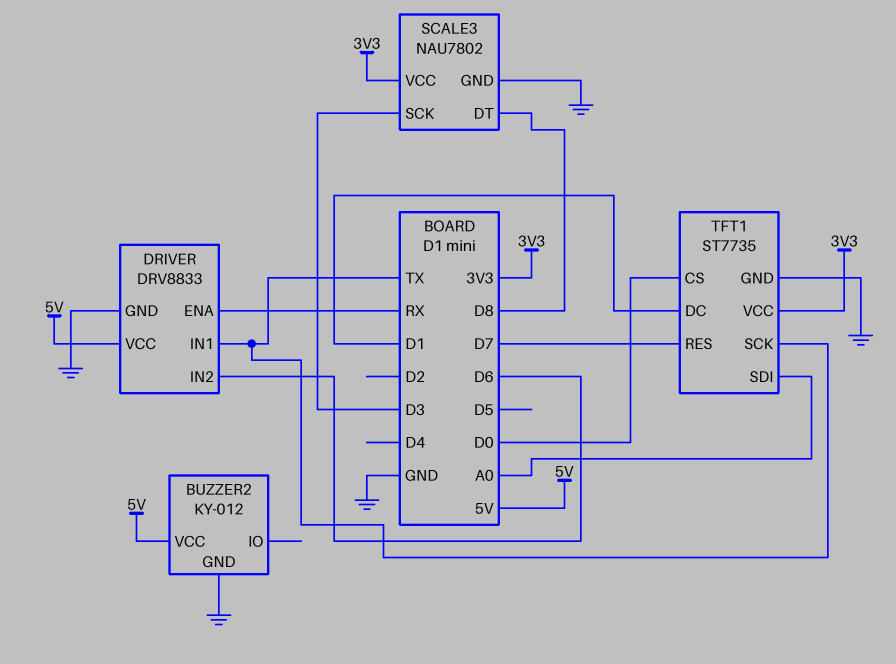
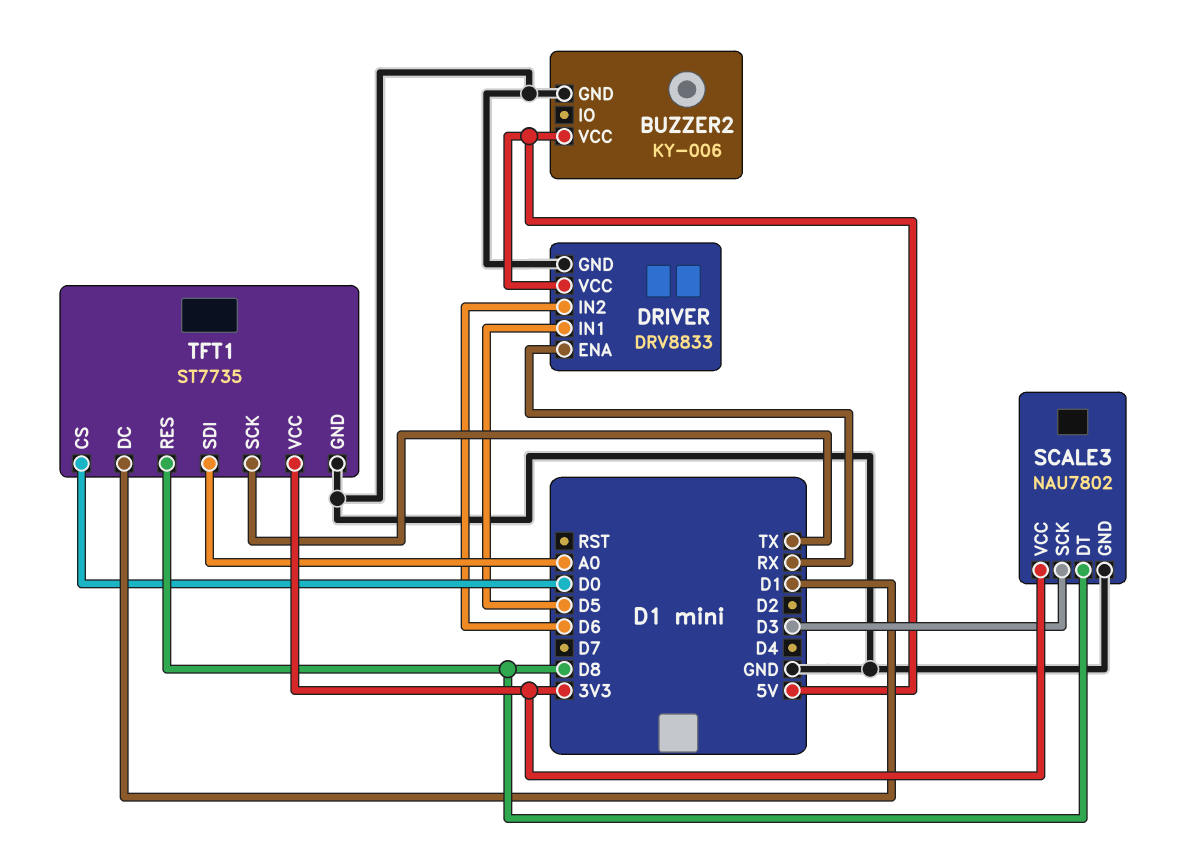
BUZZER2: KY-012 -> KY-006
DRIVER pin IN1: TX -> D5
TFT1 pin RES: D7 -> D8

